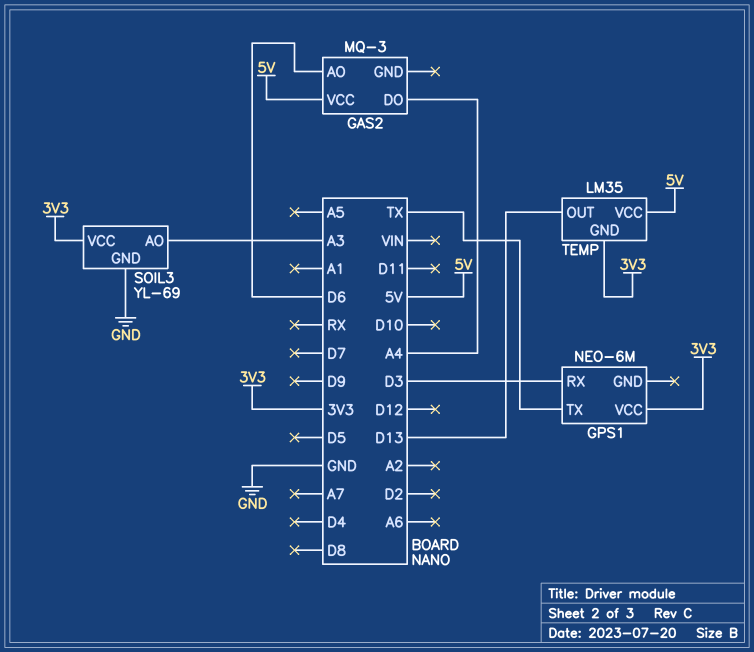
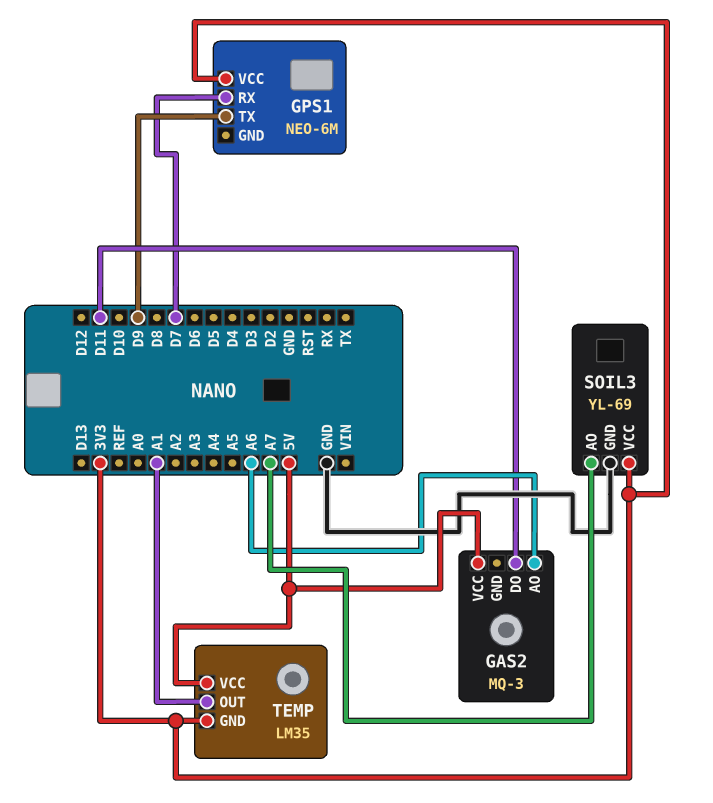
GAS2 pin AO: D6 -> A6
GAS2 pin DO: A4 -> D11
GPS1 pin RX: D3 -> D7
GPS1 pin TX: TX -> D9
SOIL3 pin AO: A3 -> A7
TEMP pin OUT: D13 -> A1

